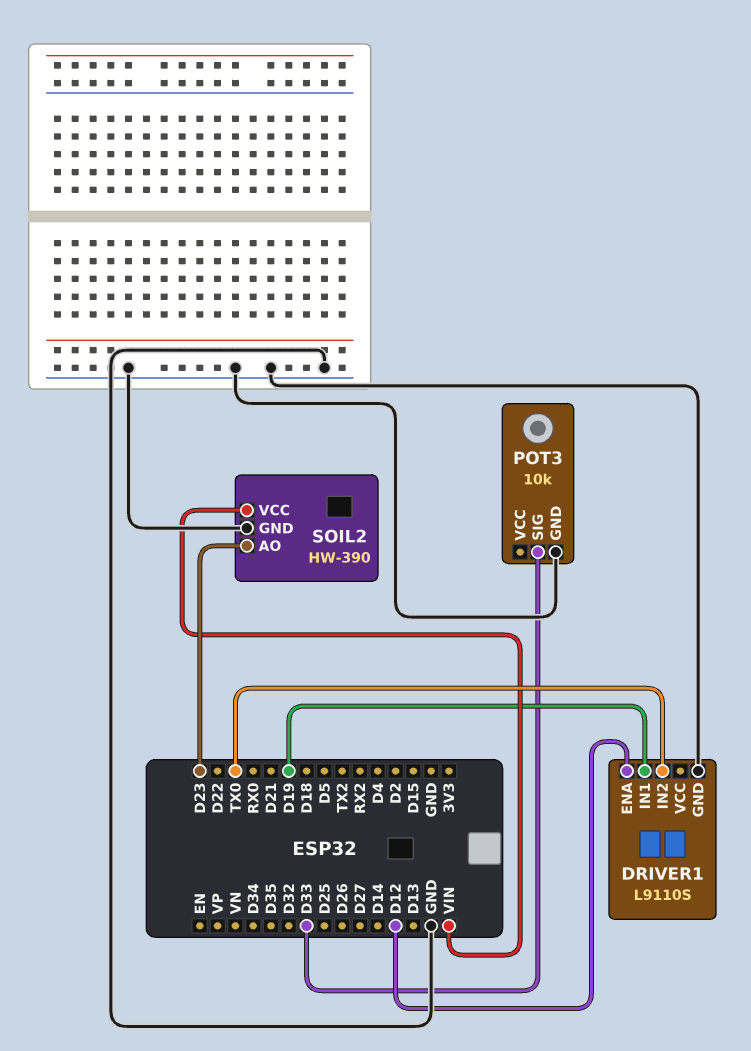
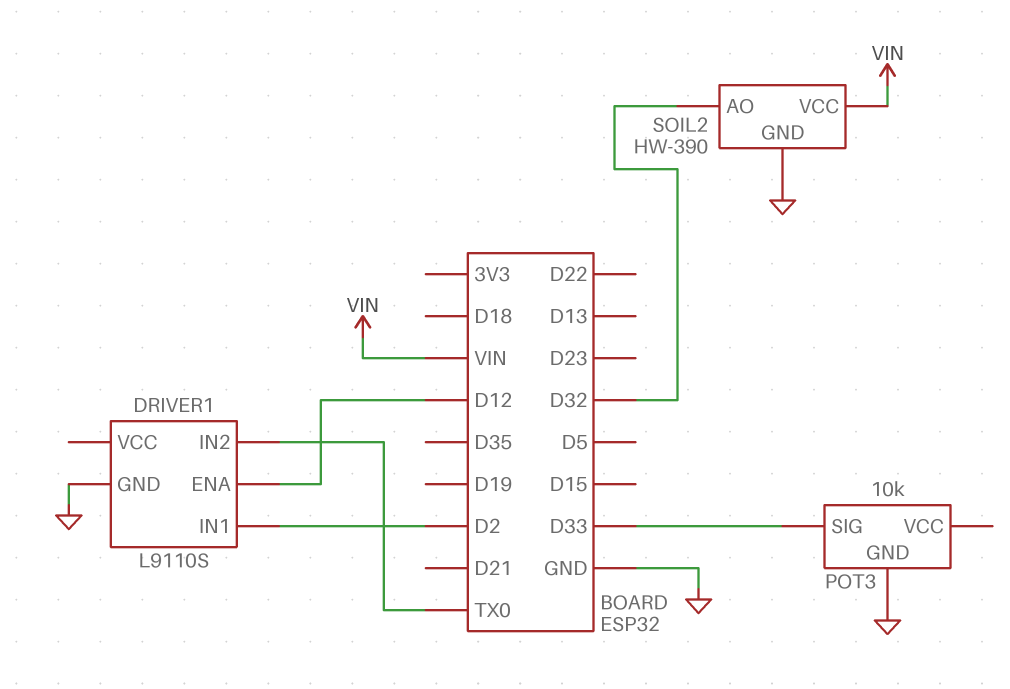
DRIVER1 pin IN1: D19 -> D2
SOIL2 pin AO: D23 -> D32

